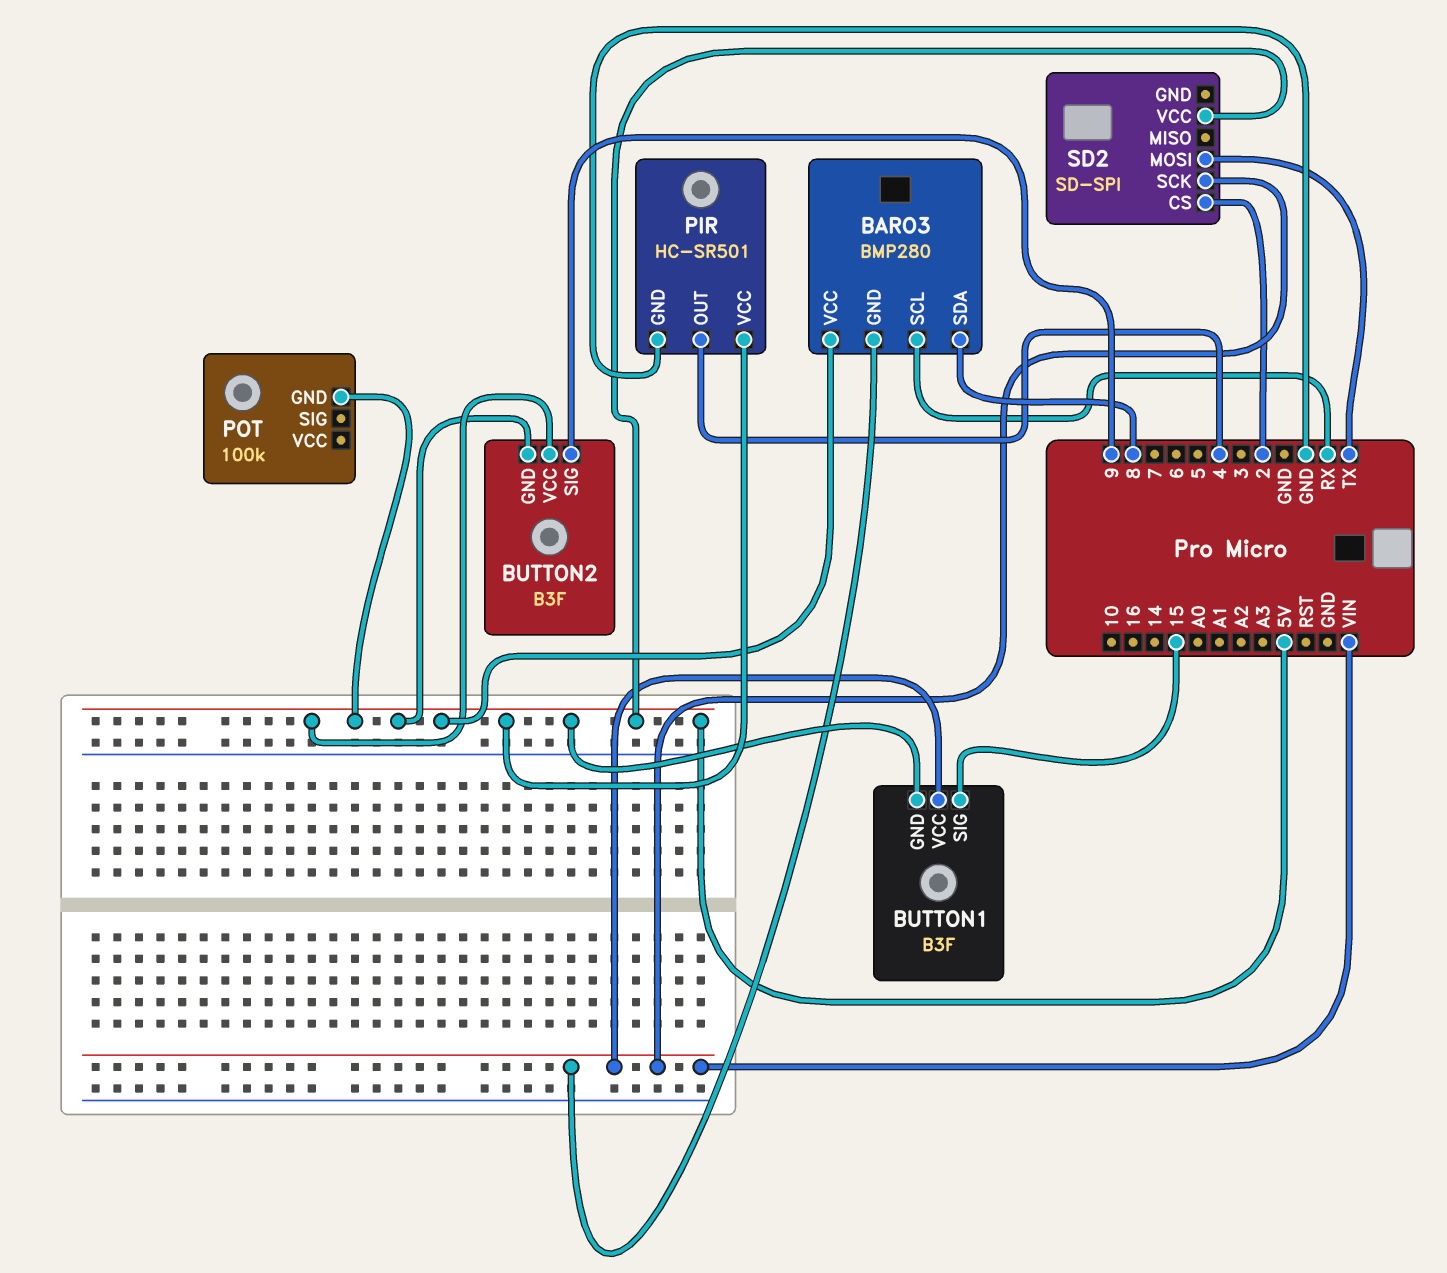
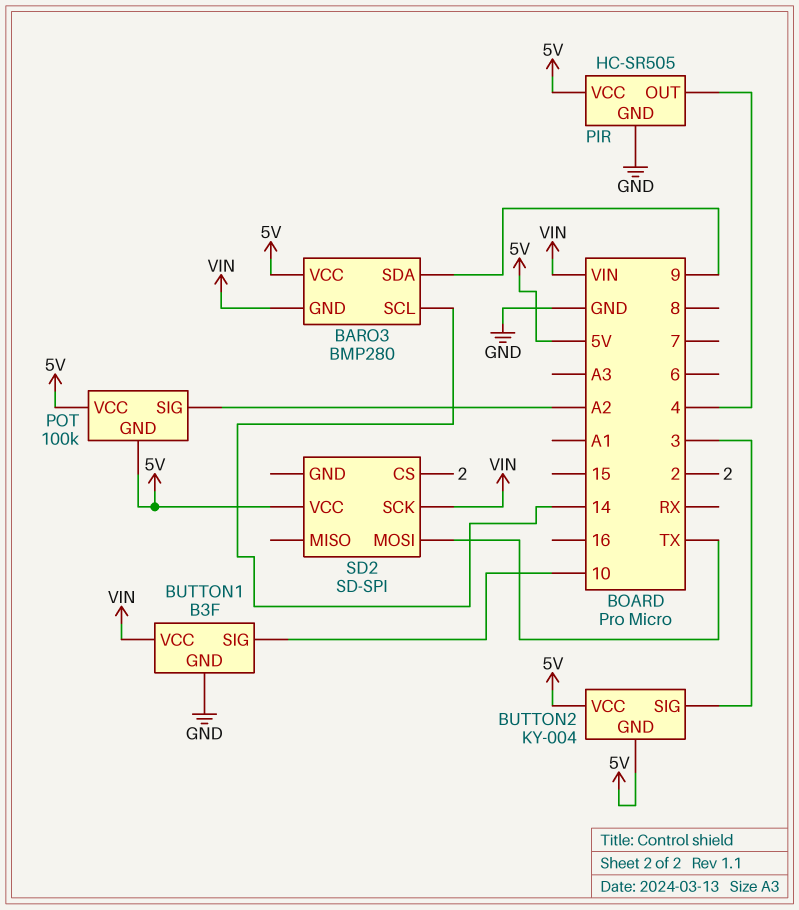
BARO3 pin SCL: RX -> 14
BARO3 pin SDA: 8 -> 9
BUTTON1 pin GND: 5V -> GND
BUTTON1 pin SIG: 15 -> 10
BUTTON2: B3F -> KY-004
BUTTON2 pin SIG: 9 -> 3
PIR: HC-SR501 -> HC-SR505
POT pin SIG: none -> A2
POT pin VCC: none -> 5V

